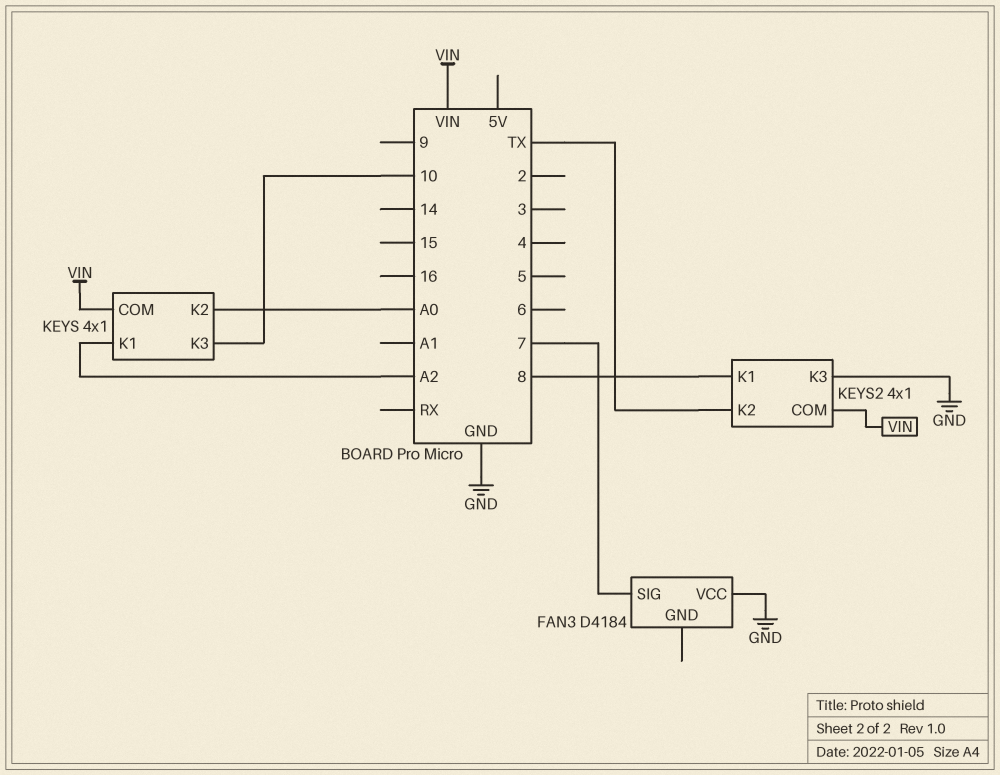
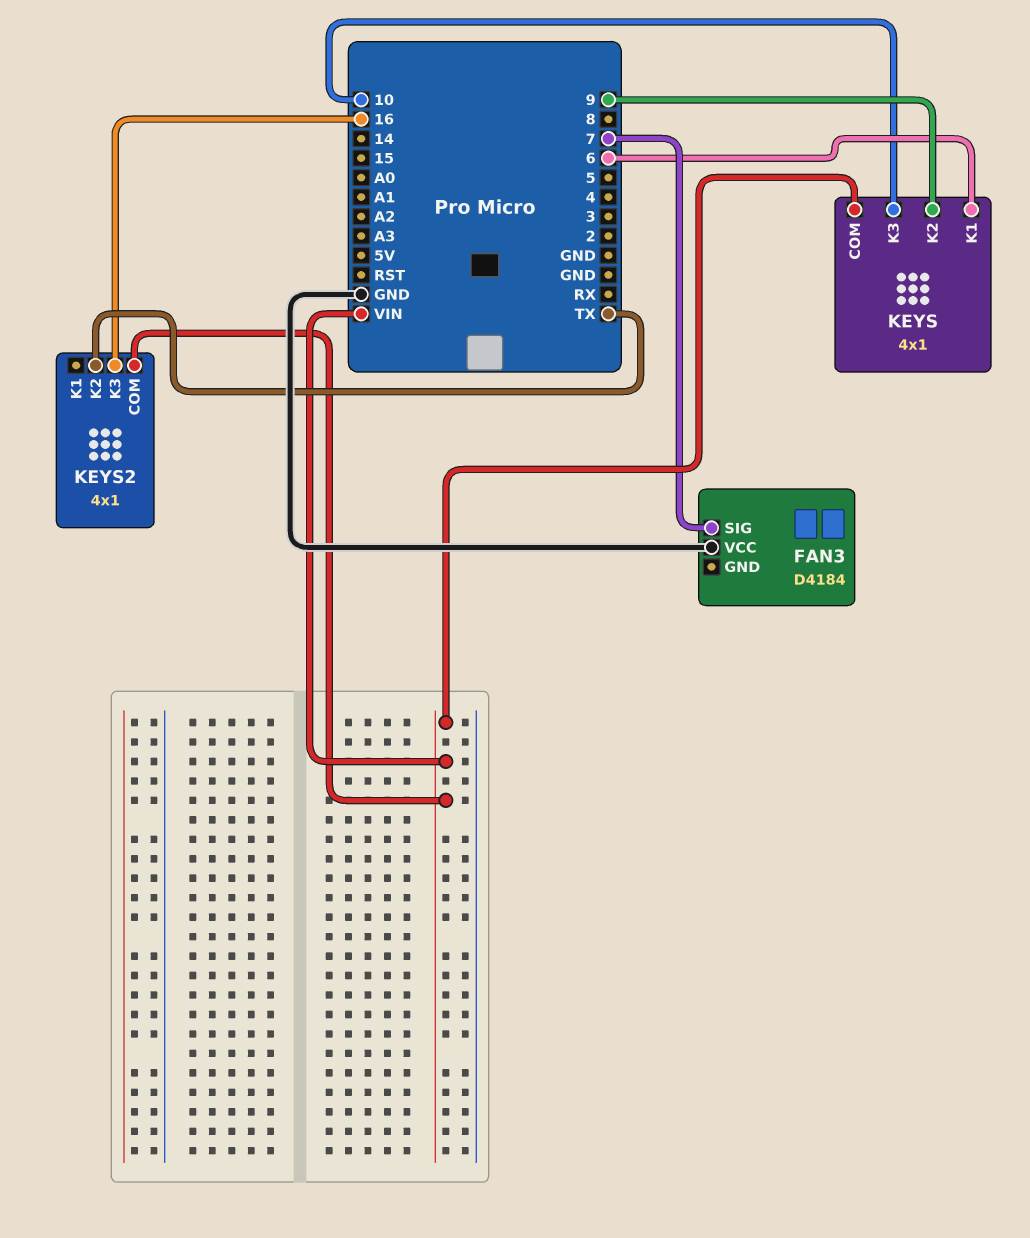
KEYS pin K1: A2 -> 6
KEYS pin K2: A0 -> 9
KEYS2 pin K1: 8 -> none
KEYS2 pin K3: GND -> 16

